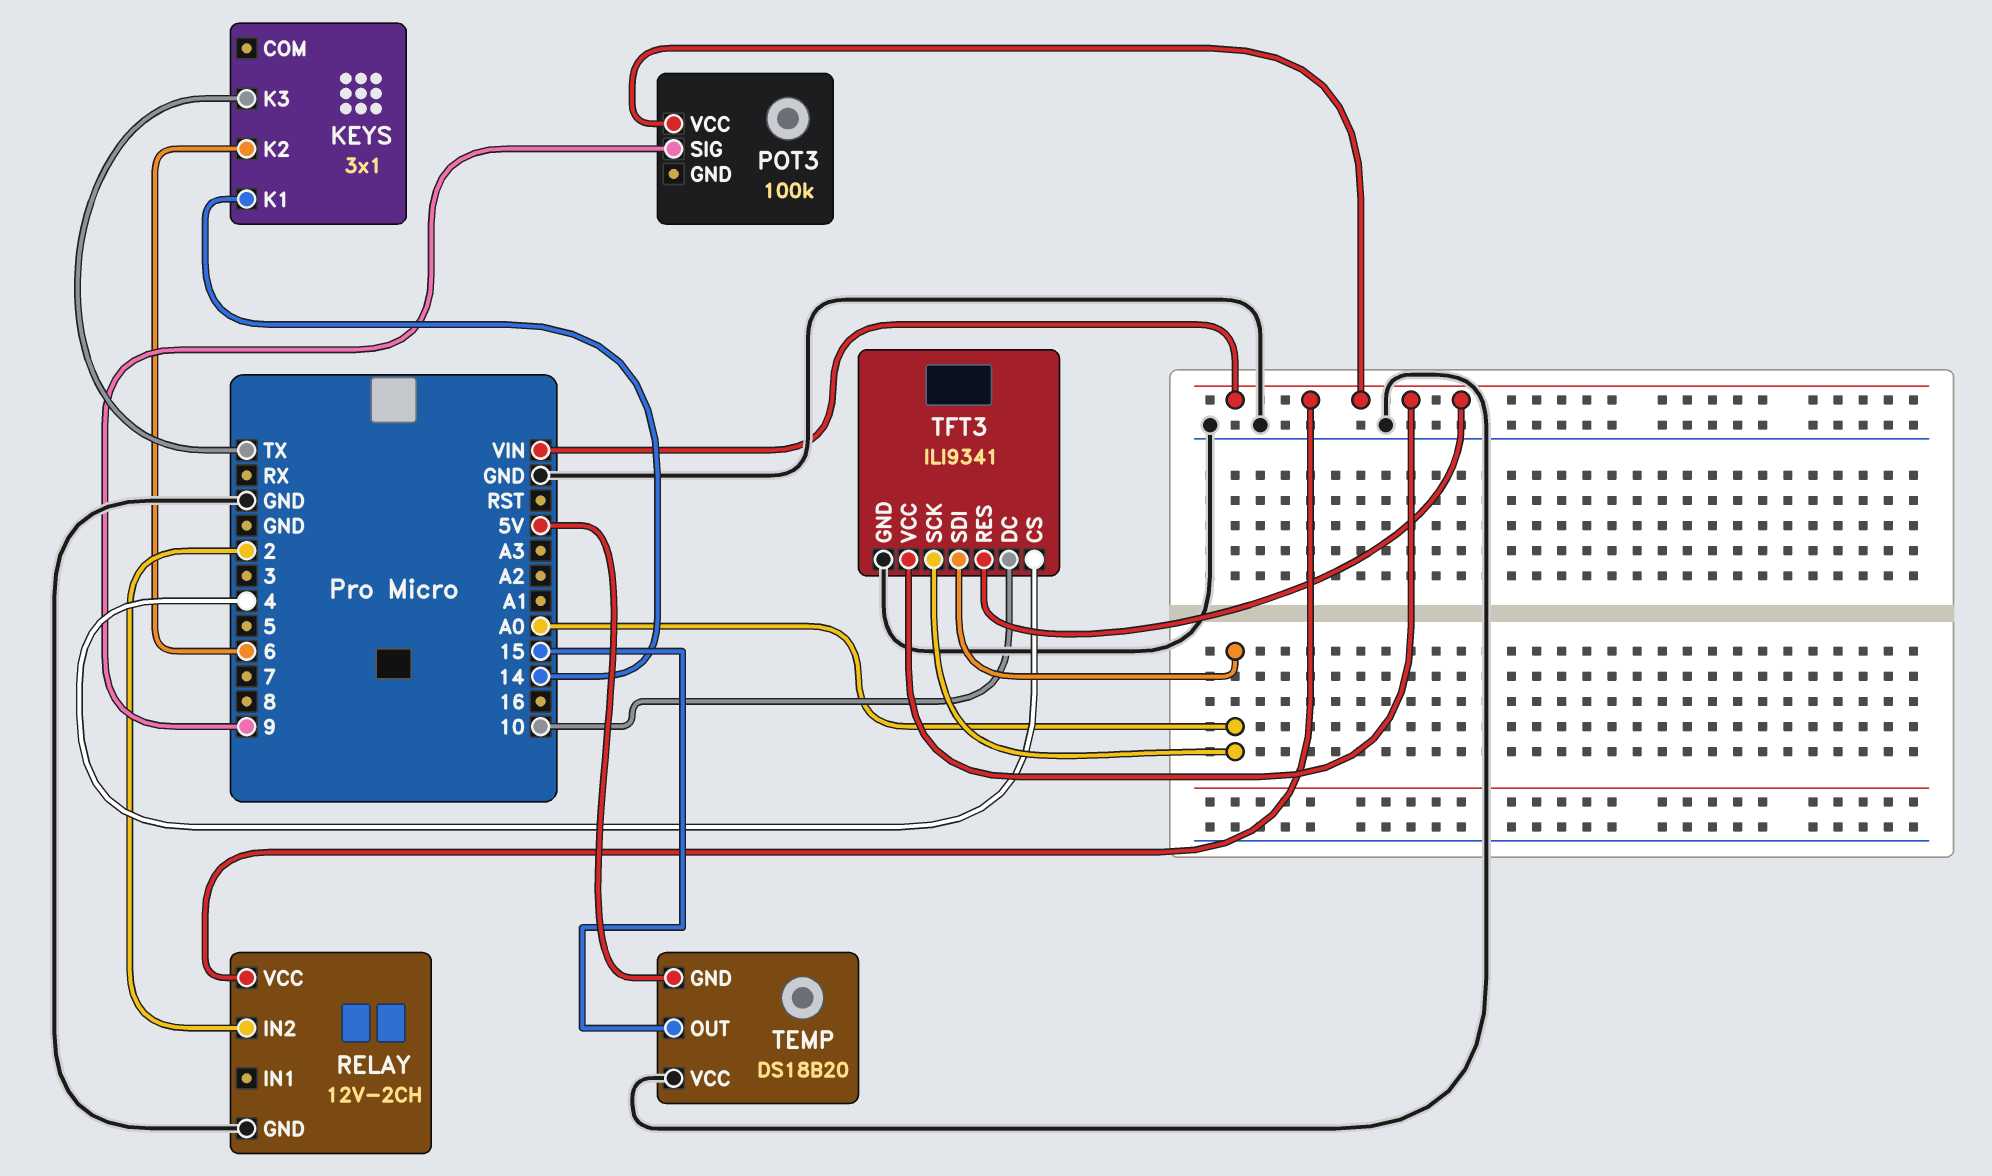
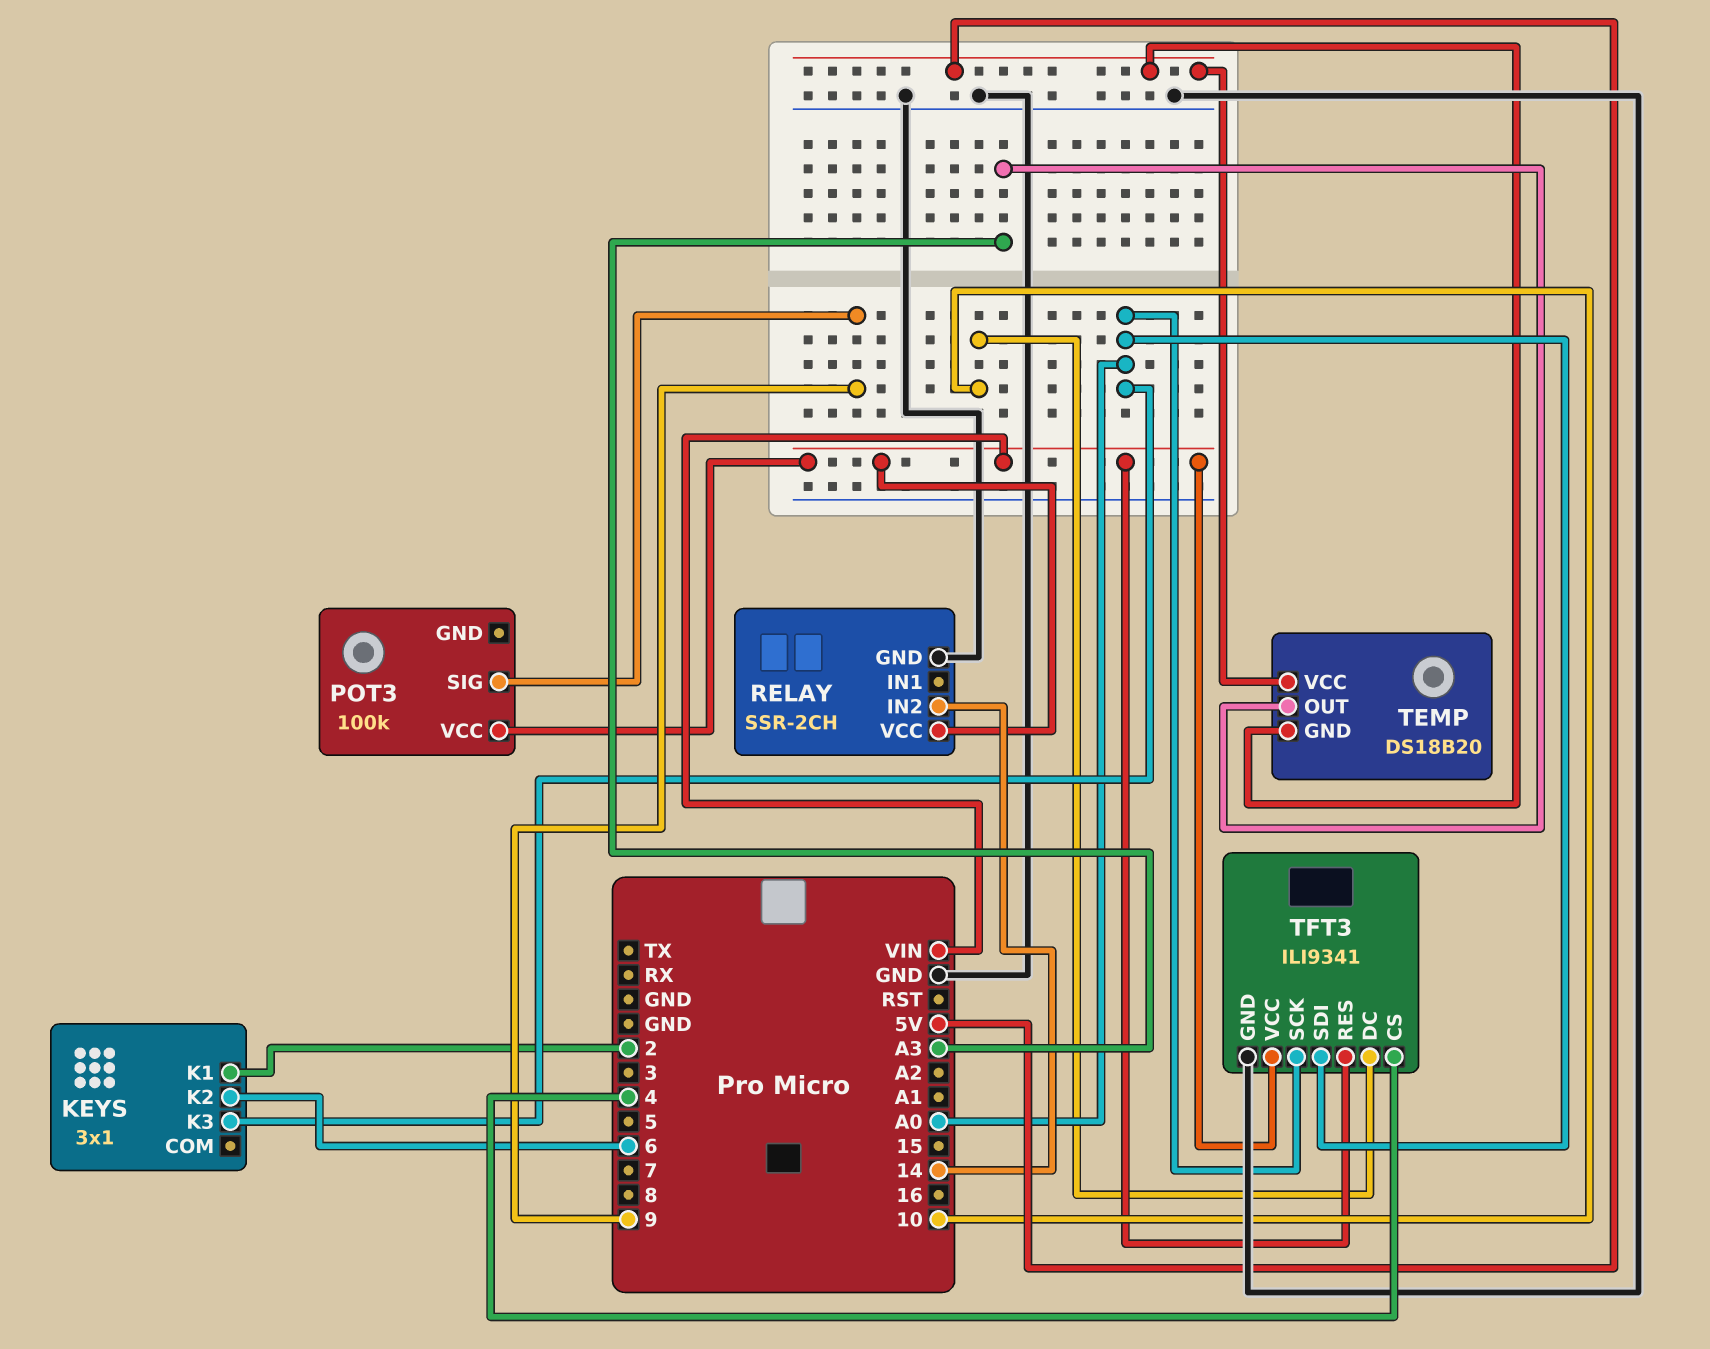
KEYS pin K1: 14 -> 2
KEYS pin K3: TX -> A0
RELAY: 12V-2CH -> SSR-2CH
RELAY pin IN2: 2 -> 14
TEMP pin OUT: 15 -> A3
TEMP pin VCC: GND -> 5V

